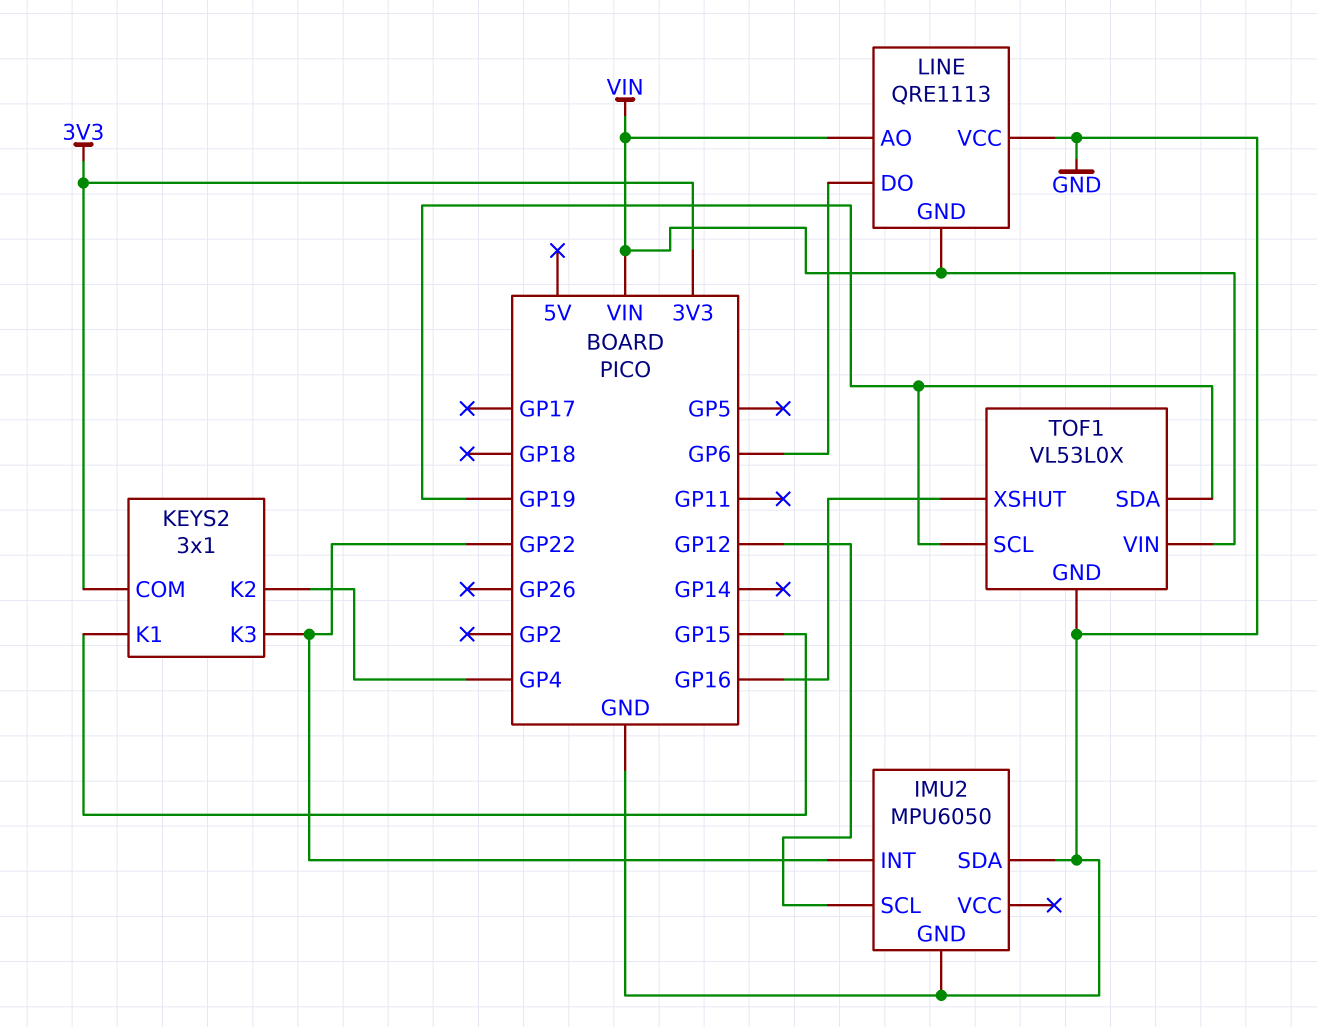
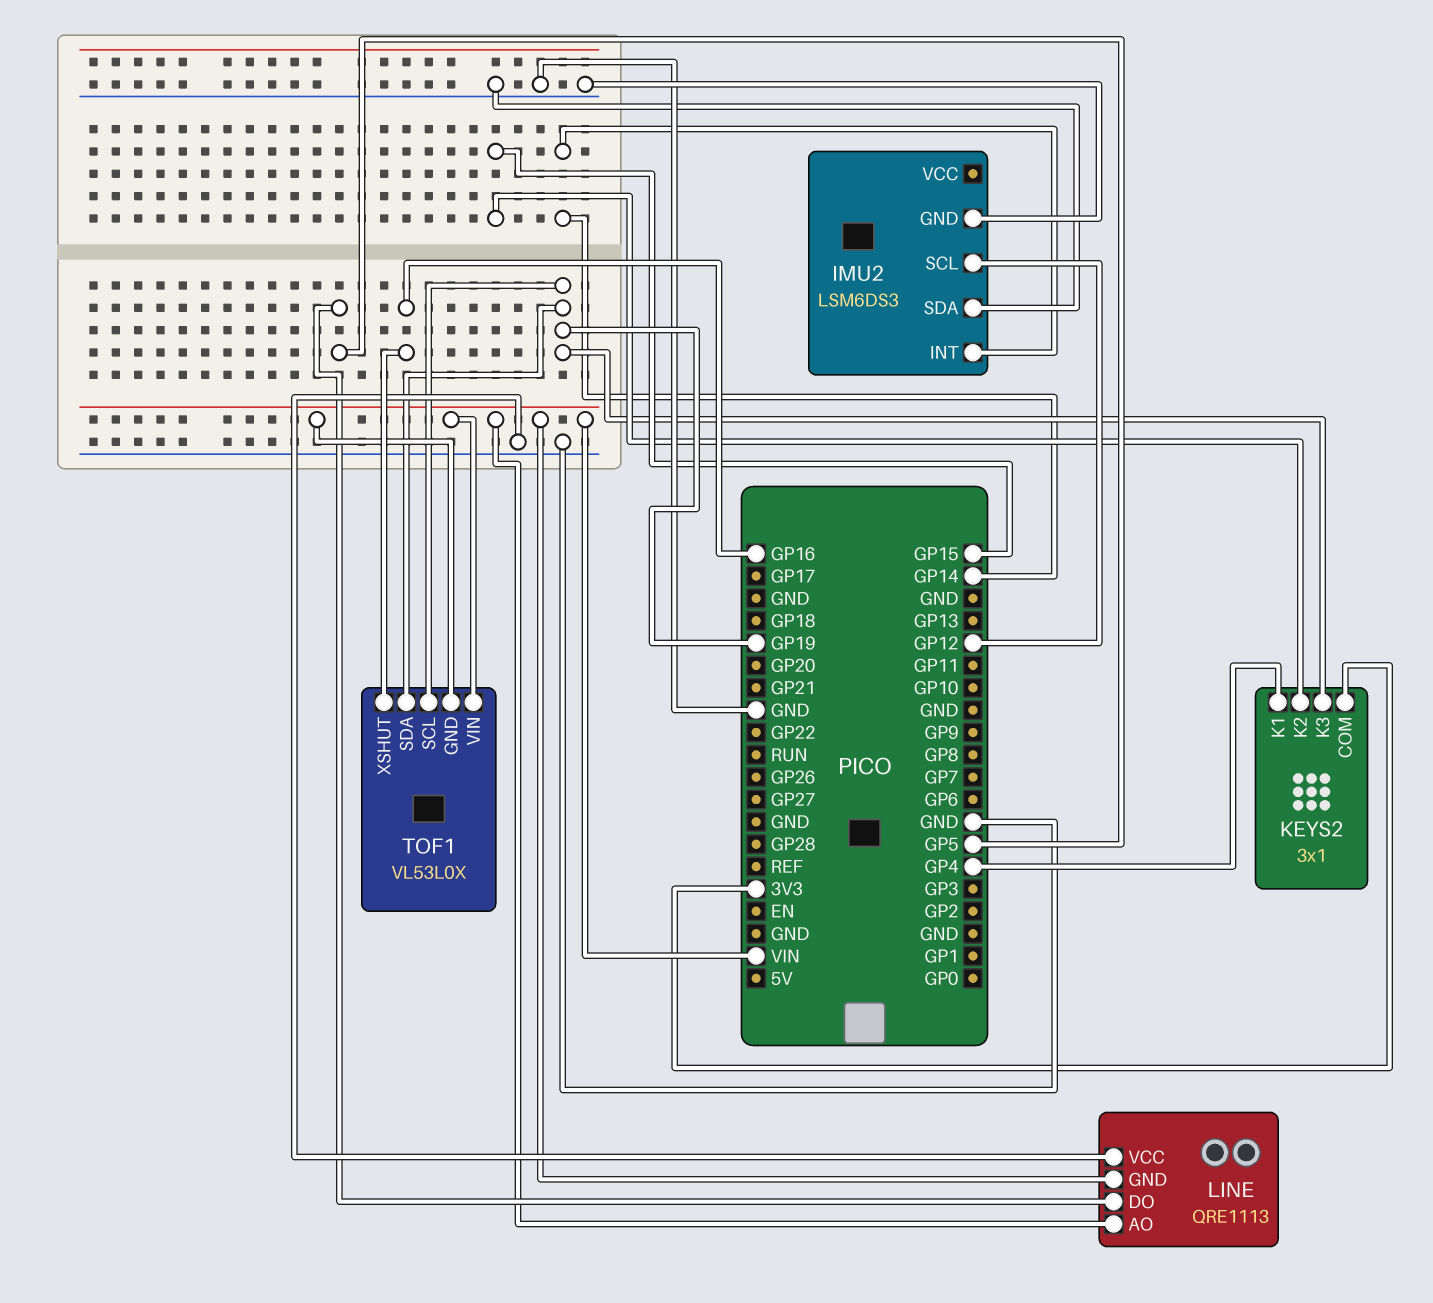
IMU2: MPU6050 -> LSM6DS3
IMU2 pin INT: GP22 -> GP14
KEYS2 pin K1: GP15 -> GP4
KEYS2 pin K2: GP4 -> GP15
KEYS2 pin K3: GP22 -> GP19
LINE pin DO: GP6 -> GP5
TOF1 pin GND: GND -> VIN

